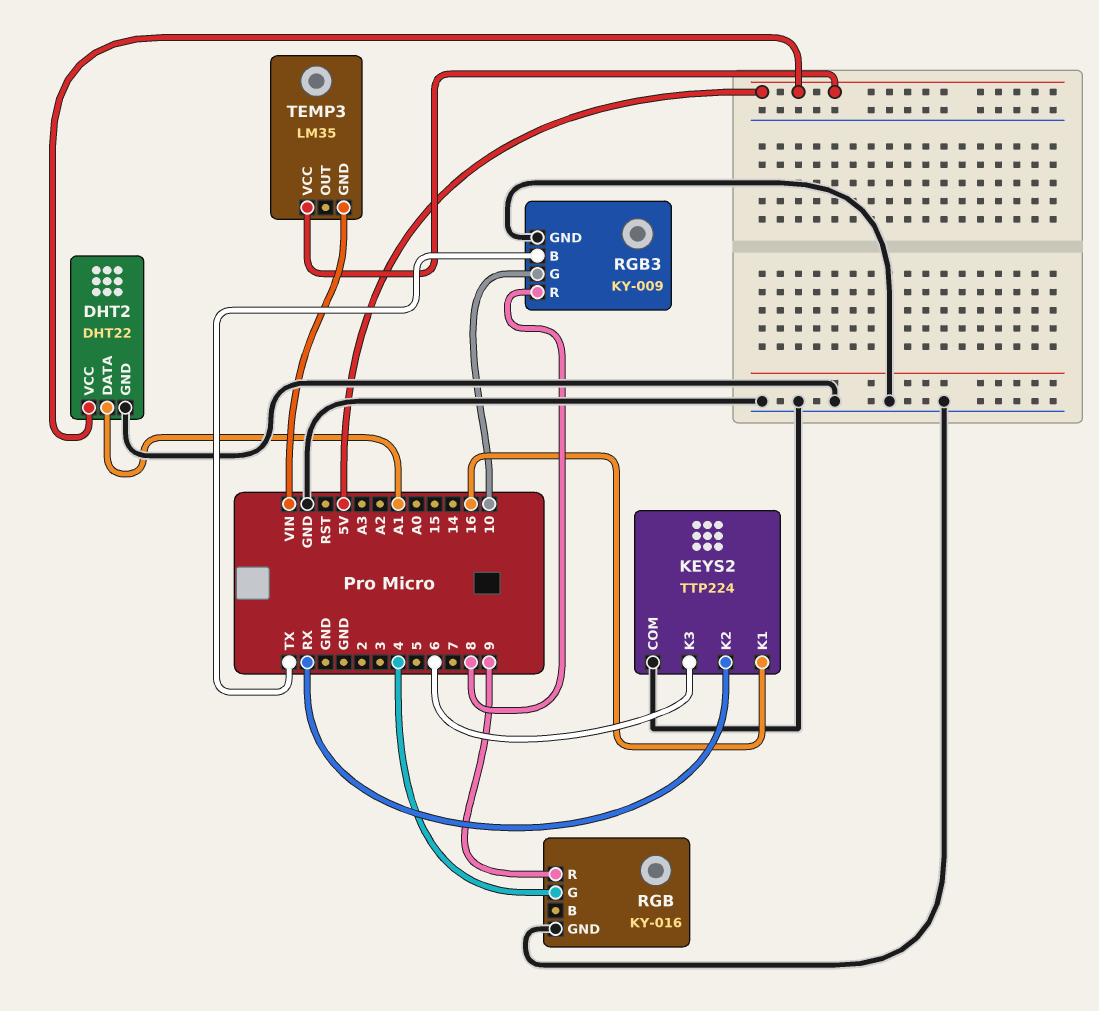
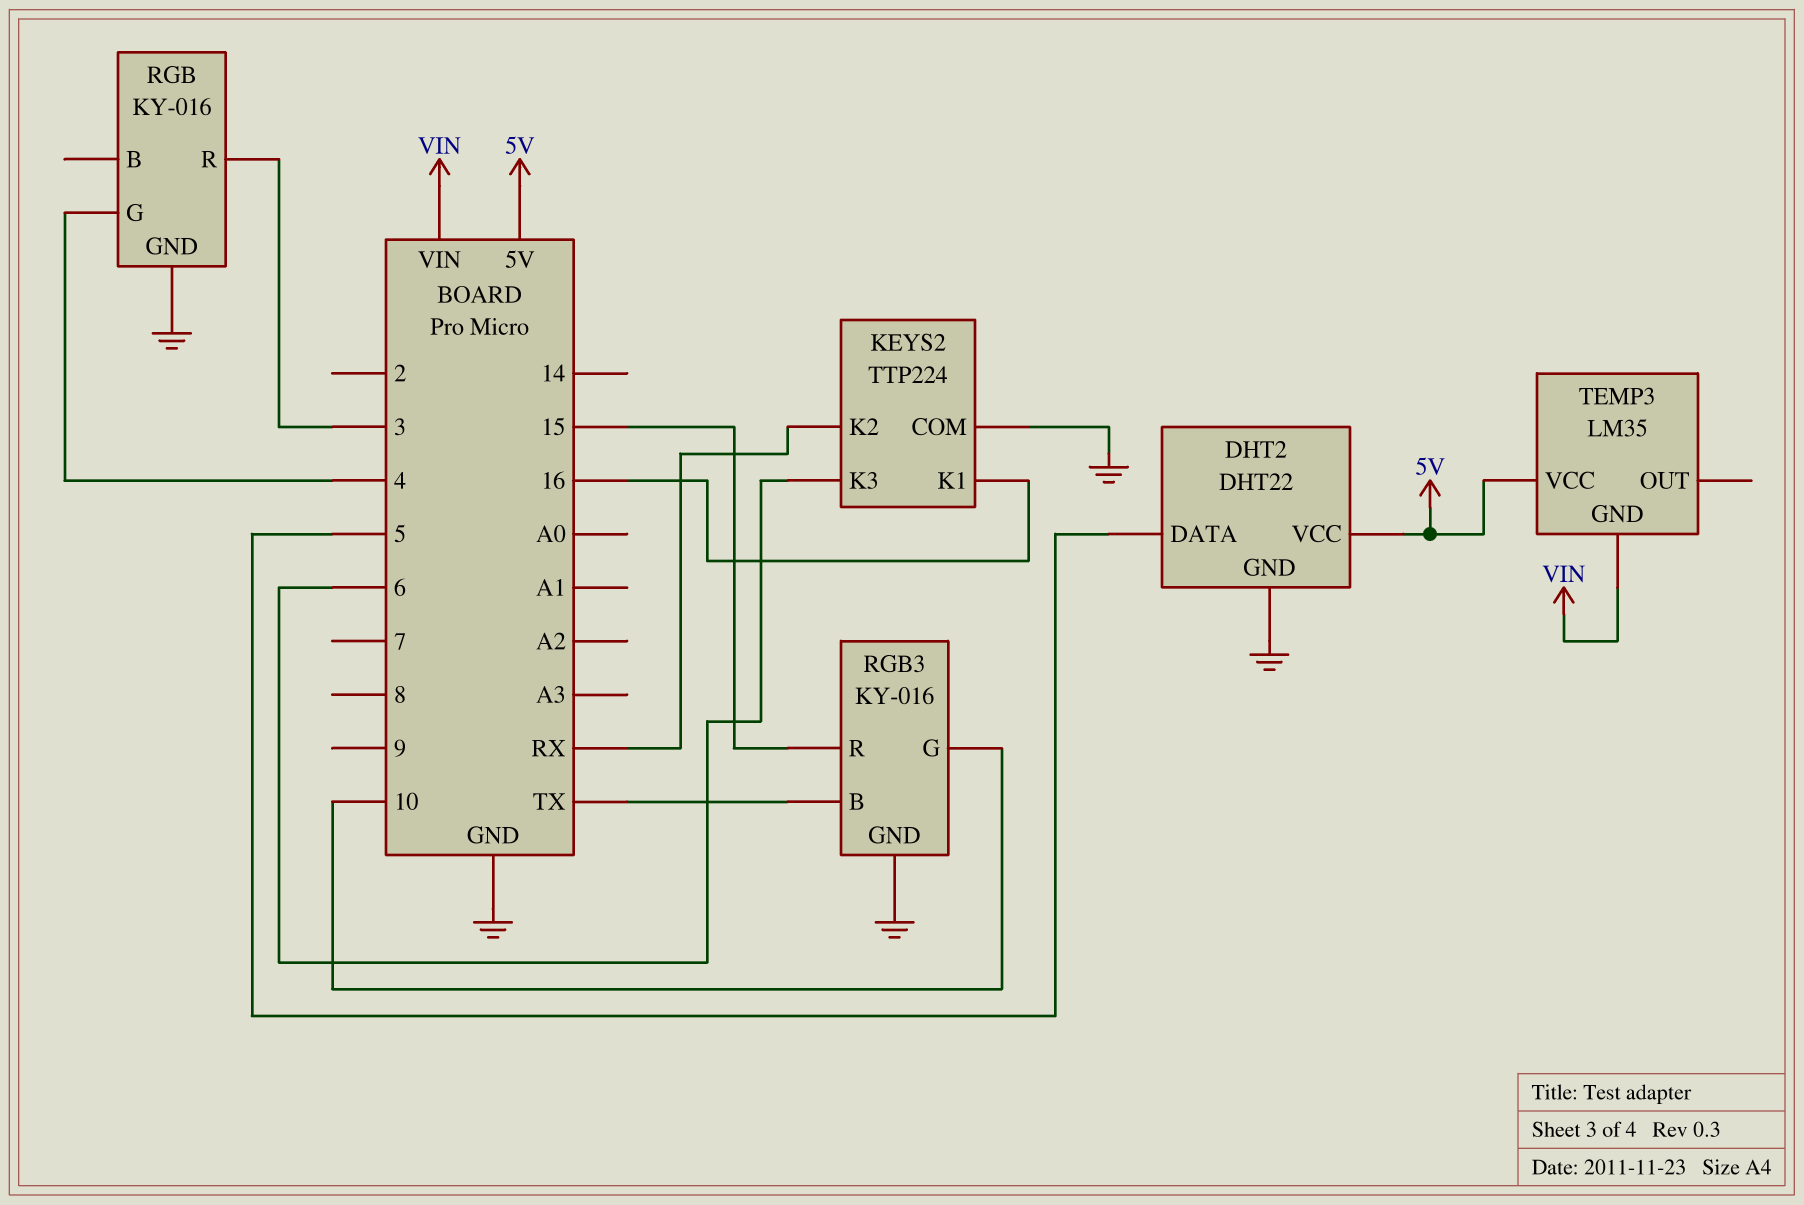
DHT2 pin DATA: A1 -> 5
RGB pin R: 9 -> 3
RGB3: KY-009 -> KY-016
RGB3 pin R: 8 -> 15

